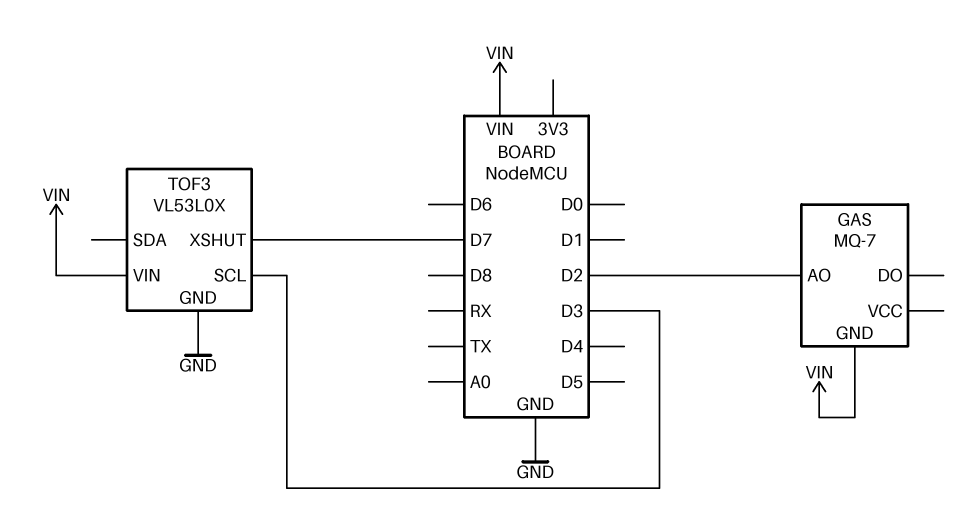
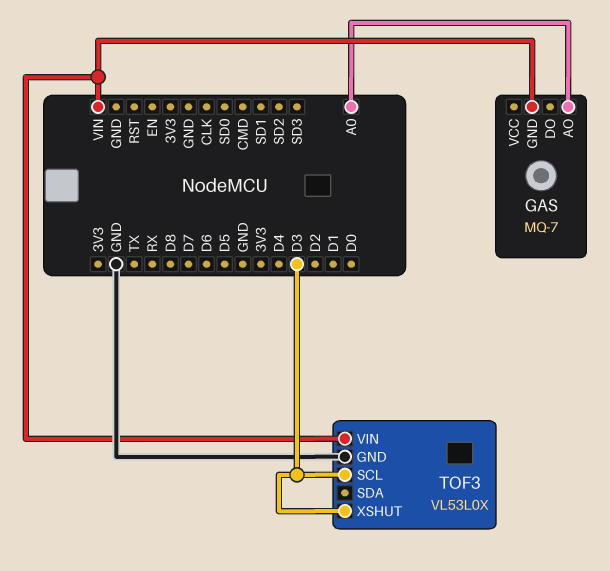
GAS pin AO: D2 -> A0
TOF3 pin XSHUT: D7 -> D3

